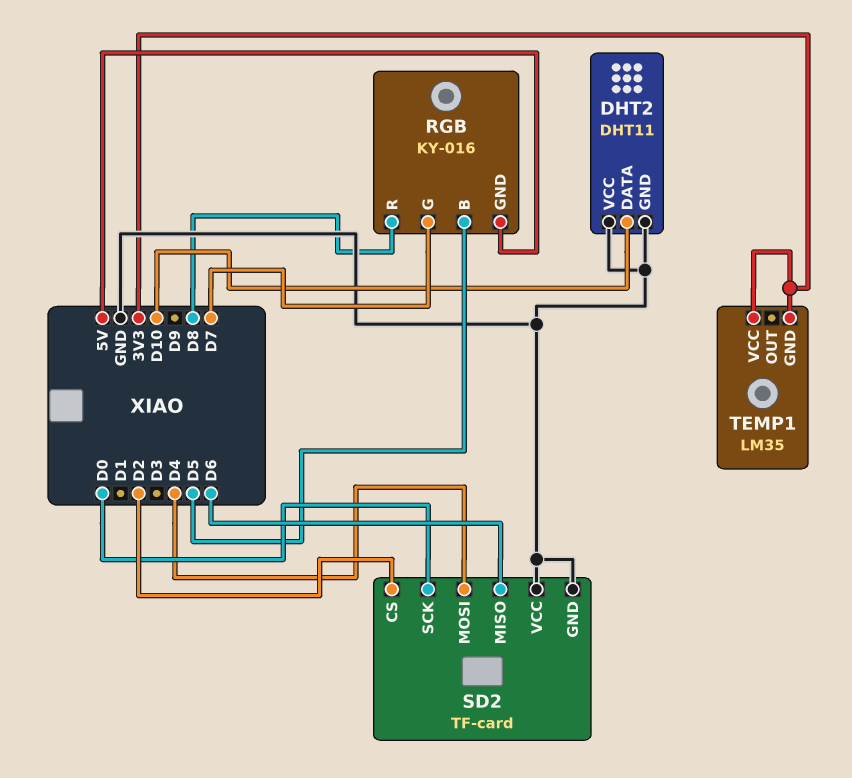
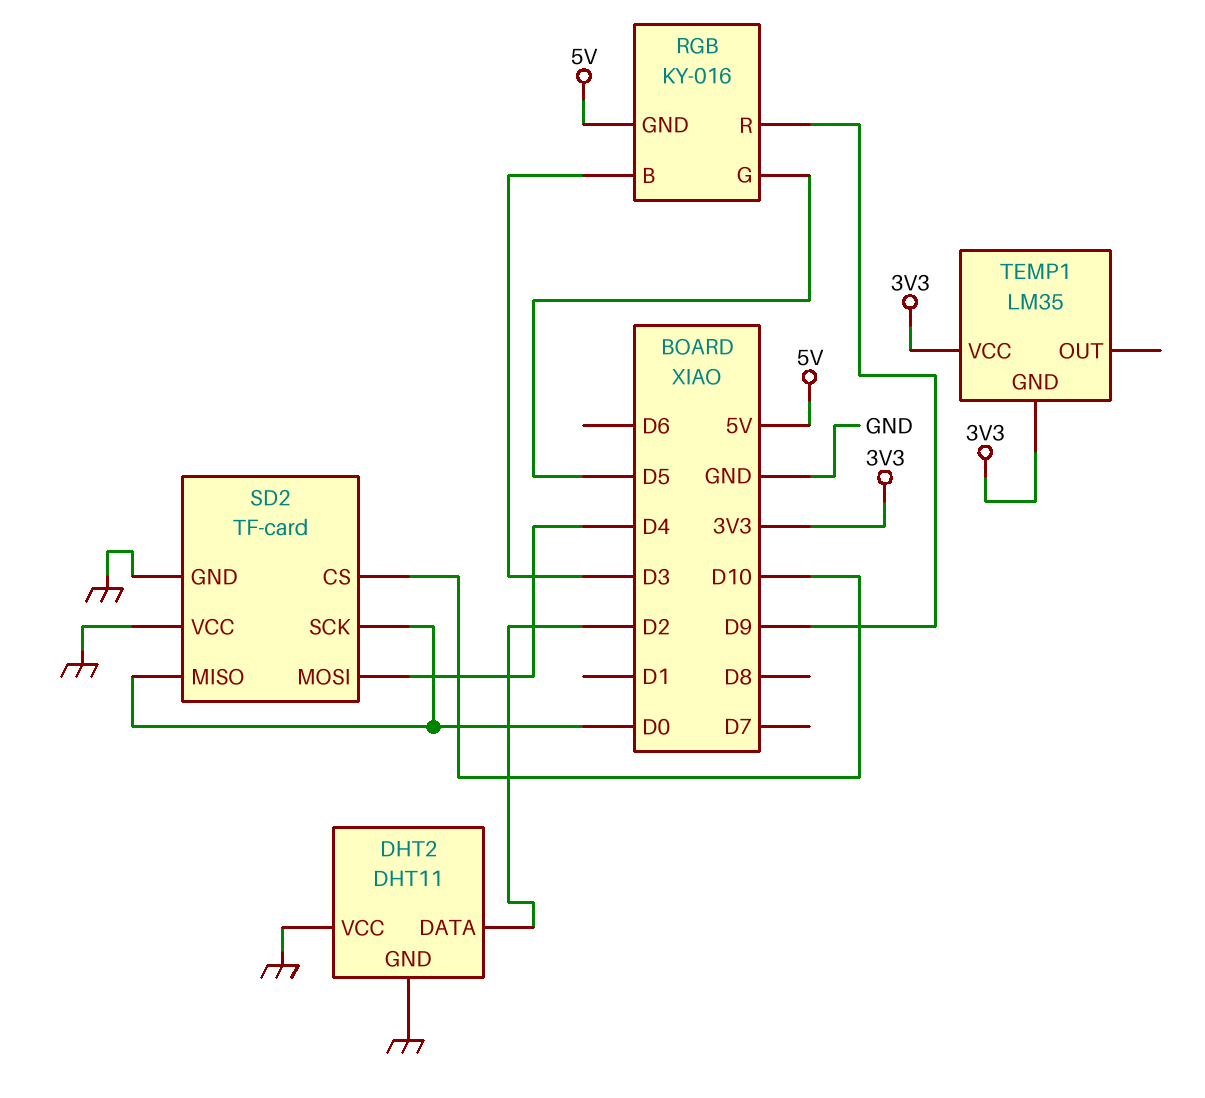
DHT2 pin DATA: D10 -> D2
RGB pin B: D5 -> D3
RGB pin G: D7 -> D5
RGB pin R: D8 -> D9
SD2 pin CS: D2 -> D10
SD2 pin MISO: D6 -> D0

